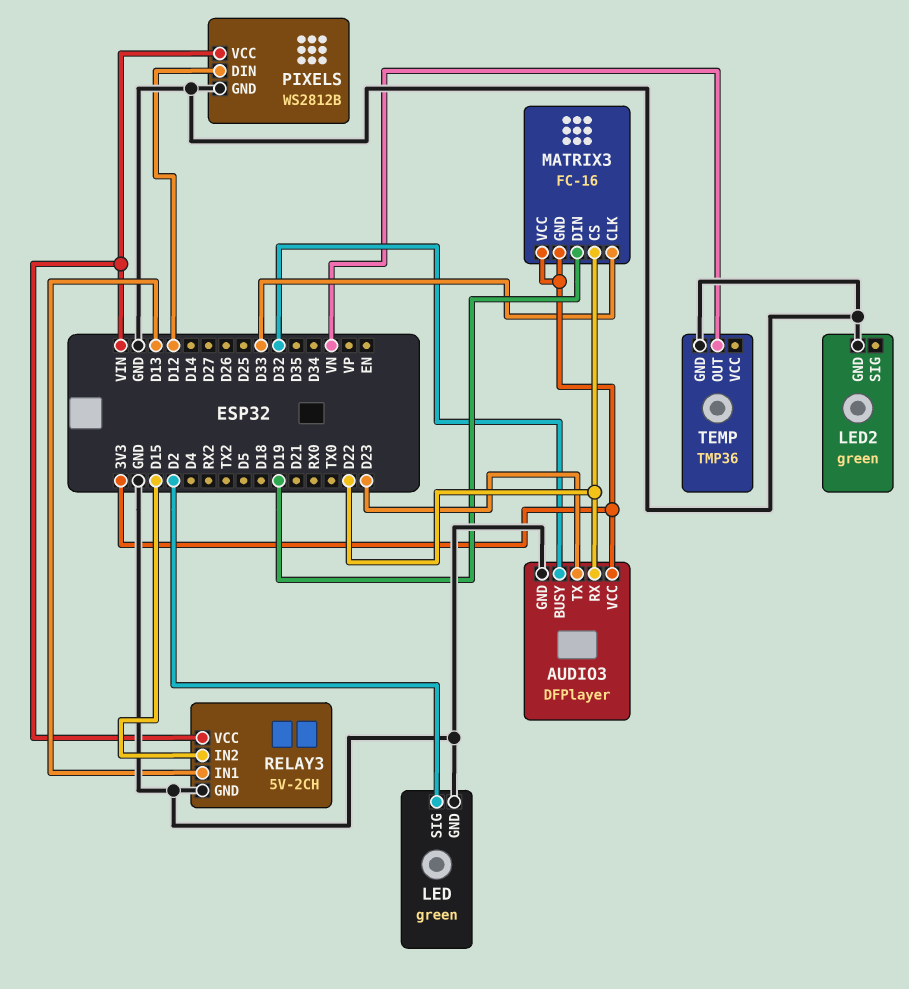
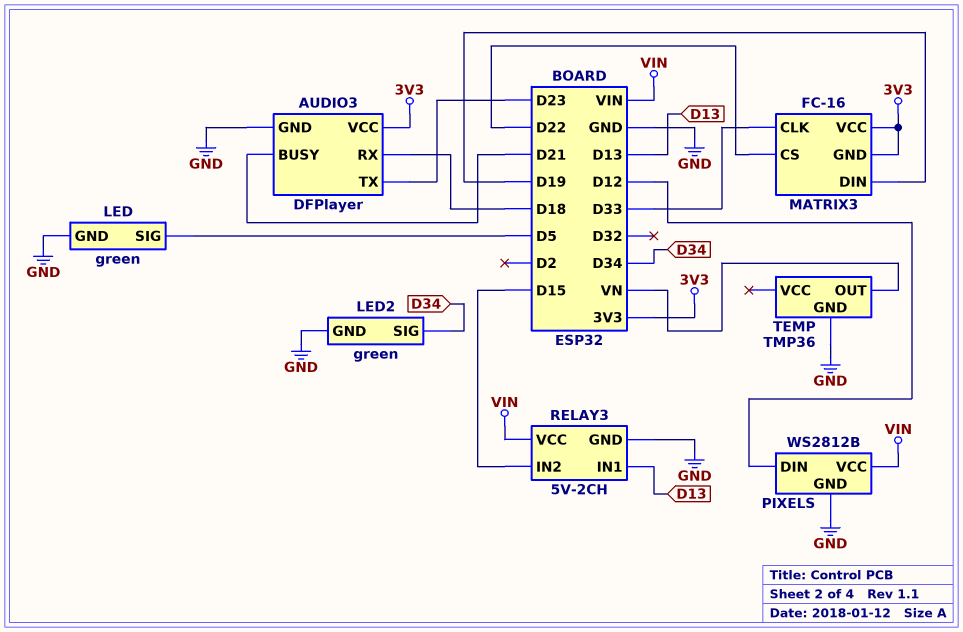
AUDIO3 pin BUSY: D32 -> D21
AUDIO3 pin RX: D22 -> D18
LED pin SIG: D2 -> D5
LED2 pin SIG: none -> D34

